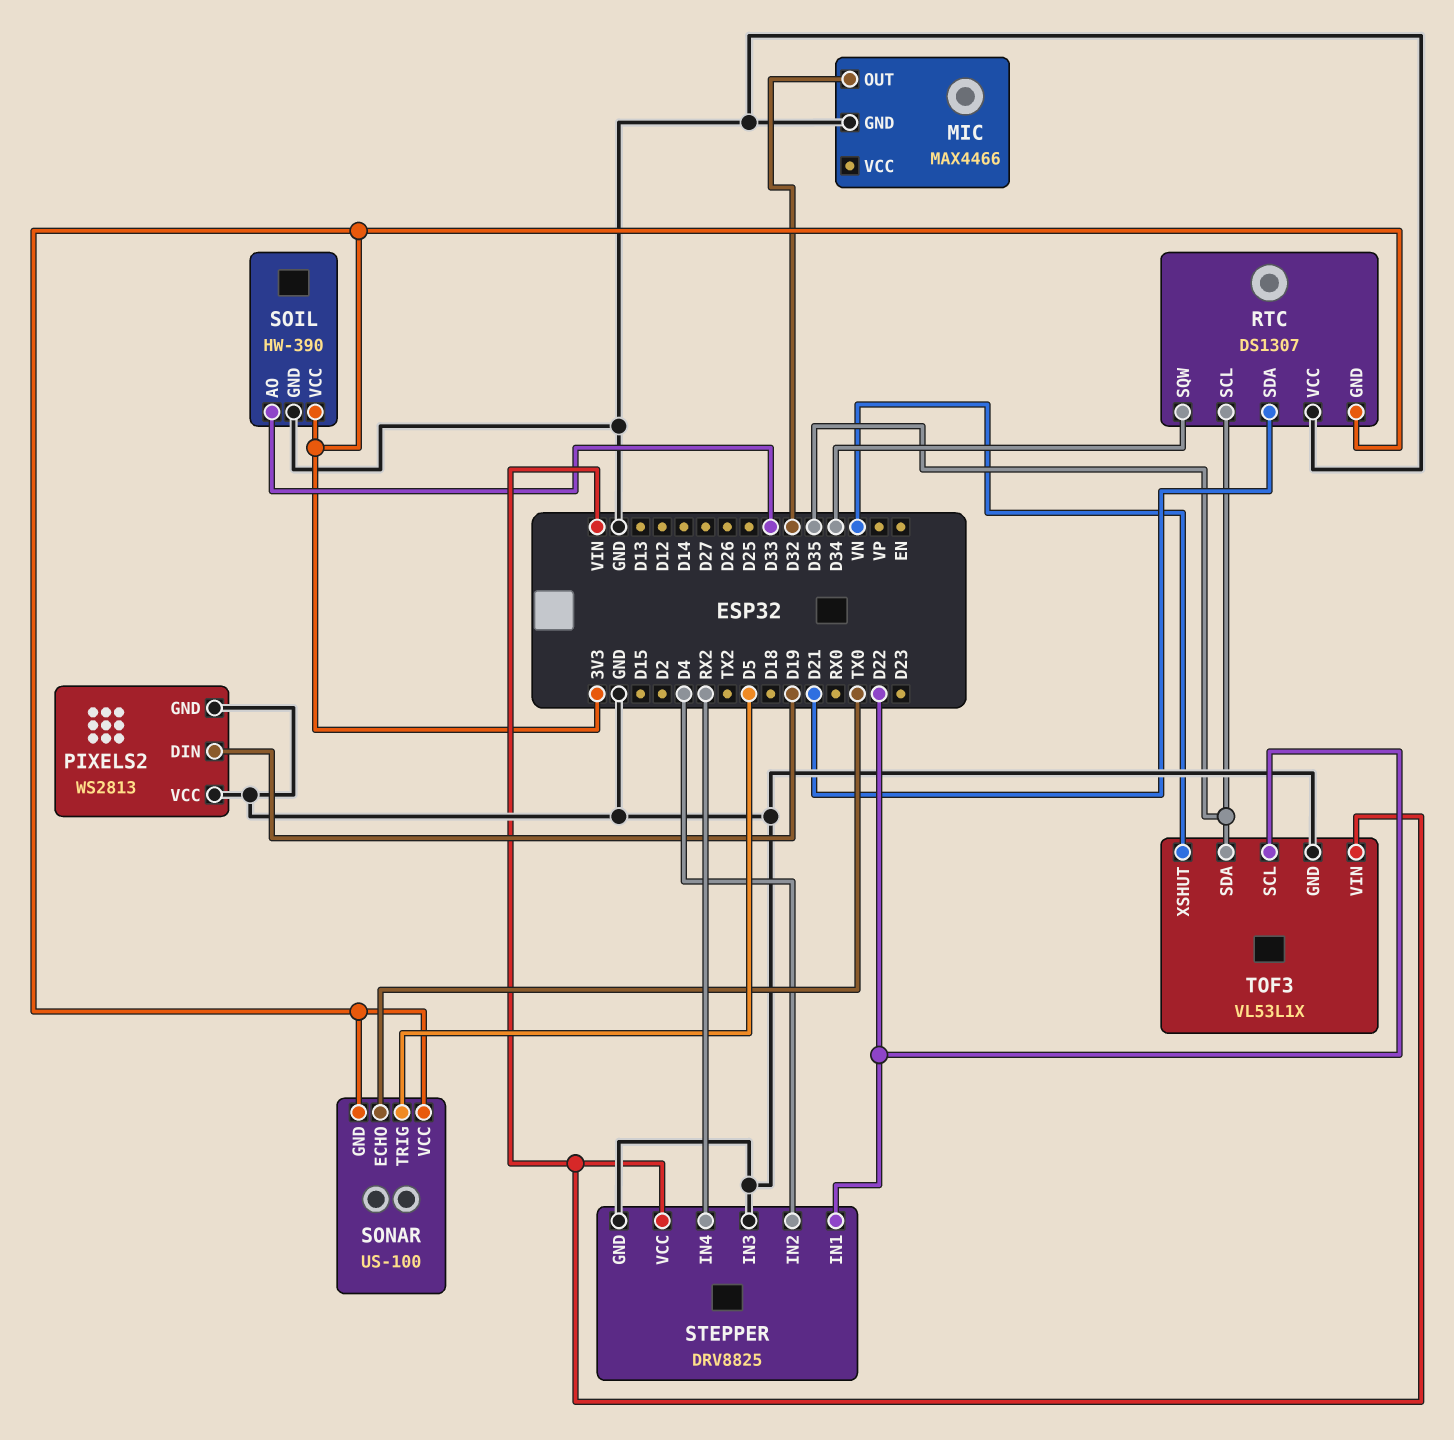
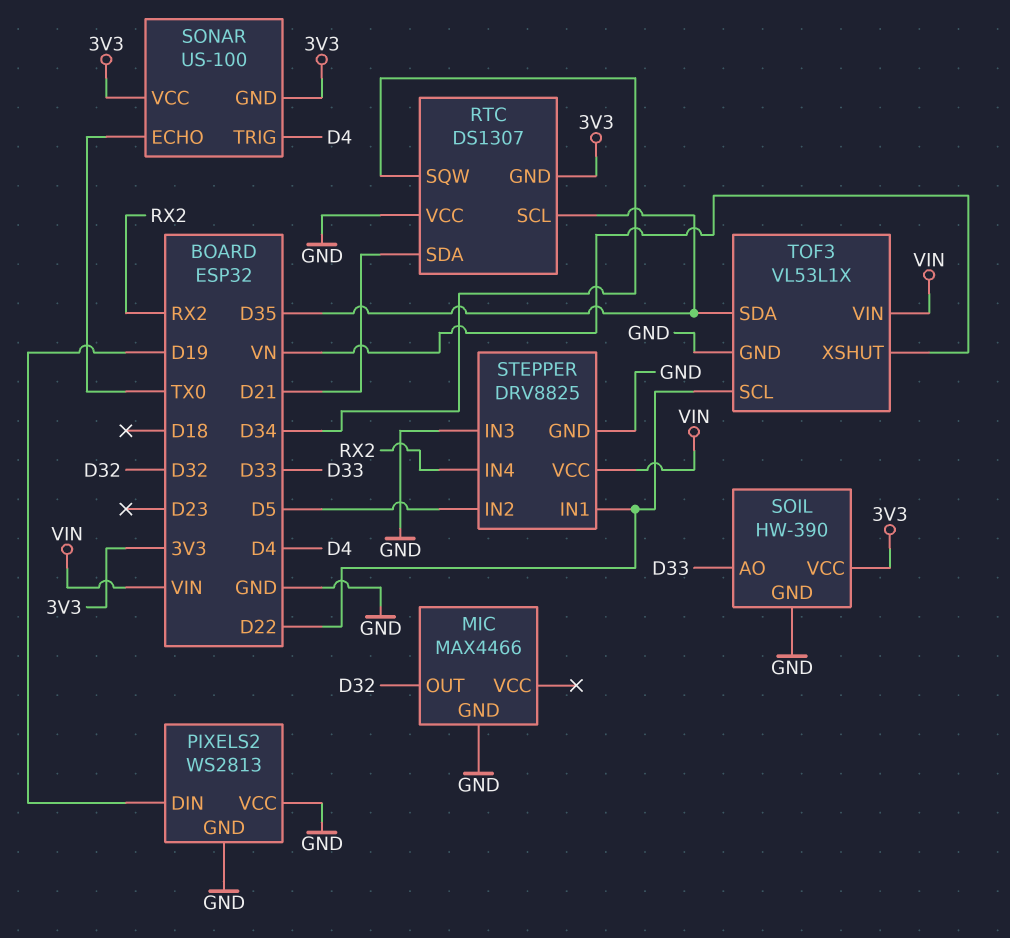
SONAR pin TRIG: D5 -> D4
STEPPER pin IN2: D4 -> D5

